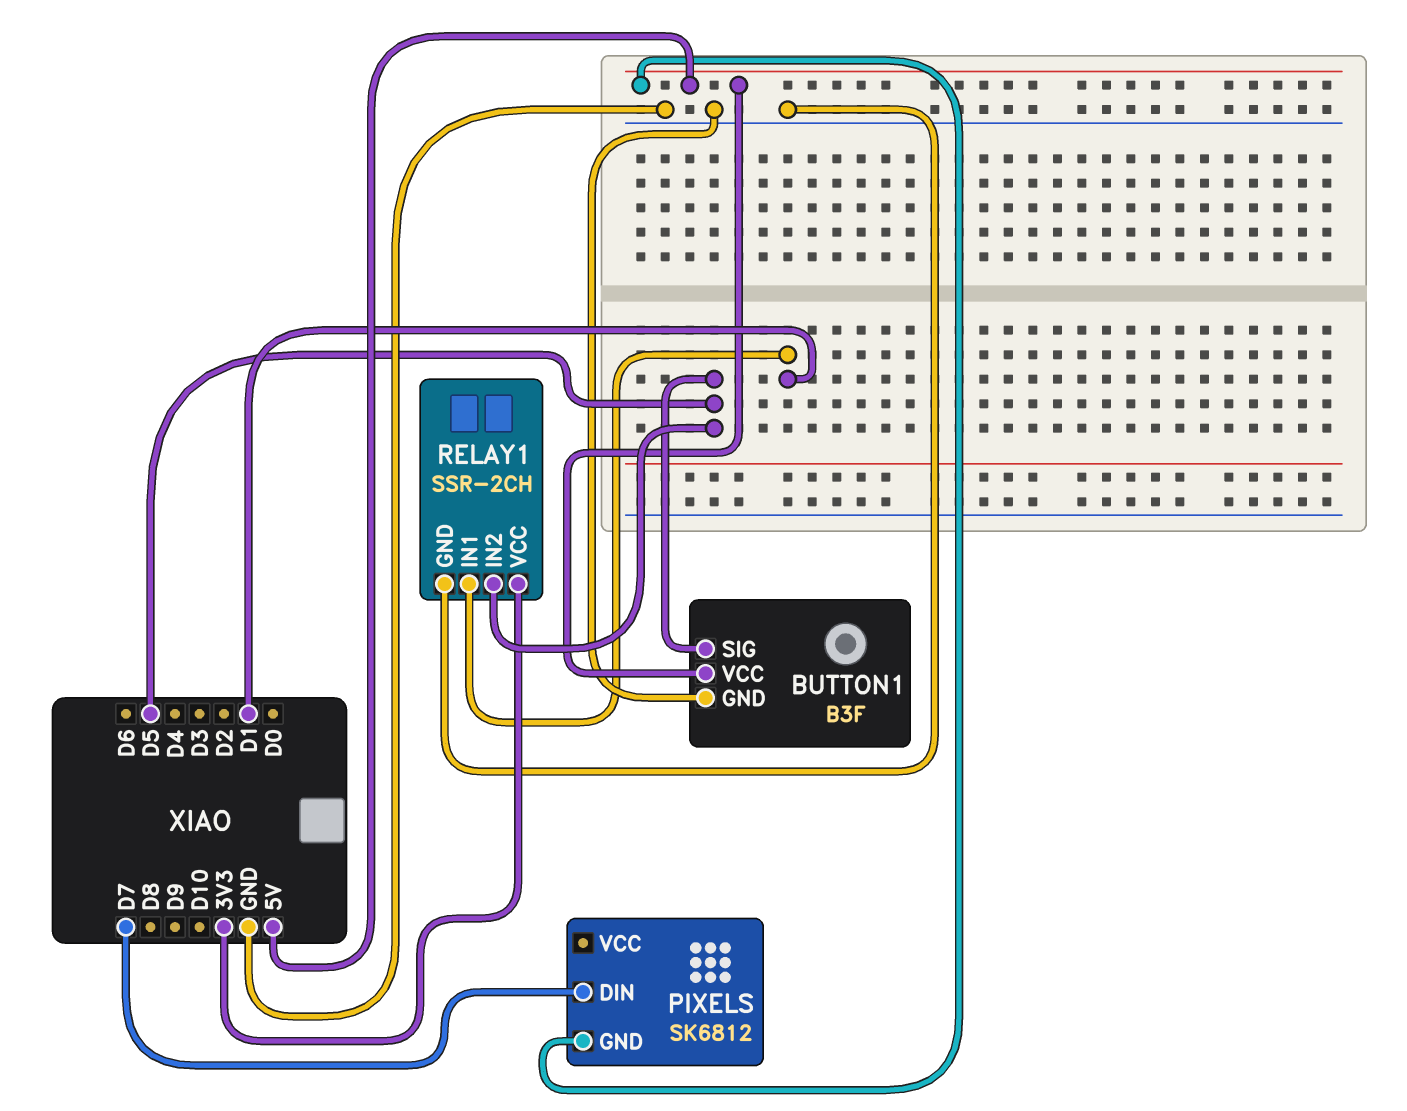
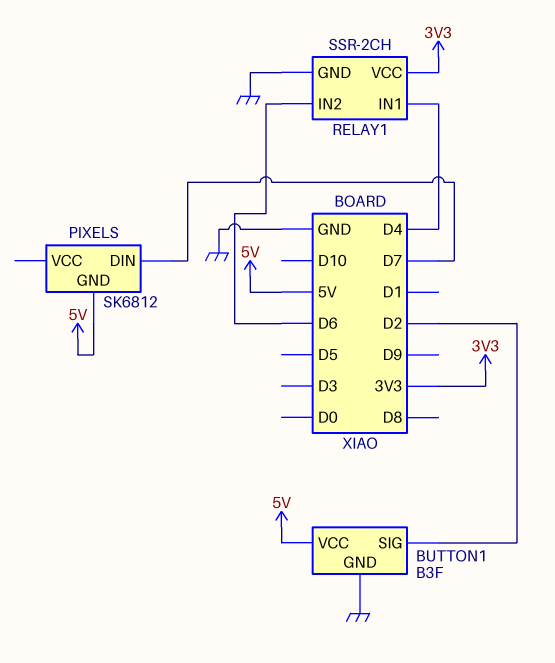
BUTTON1 pin SIG: D5 -> D2
RELAY1 pin IN1: D1 -> D4
RELAY1 pin IN2: D5 -> D6

